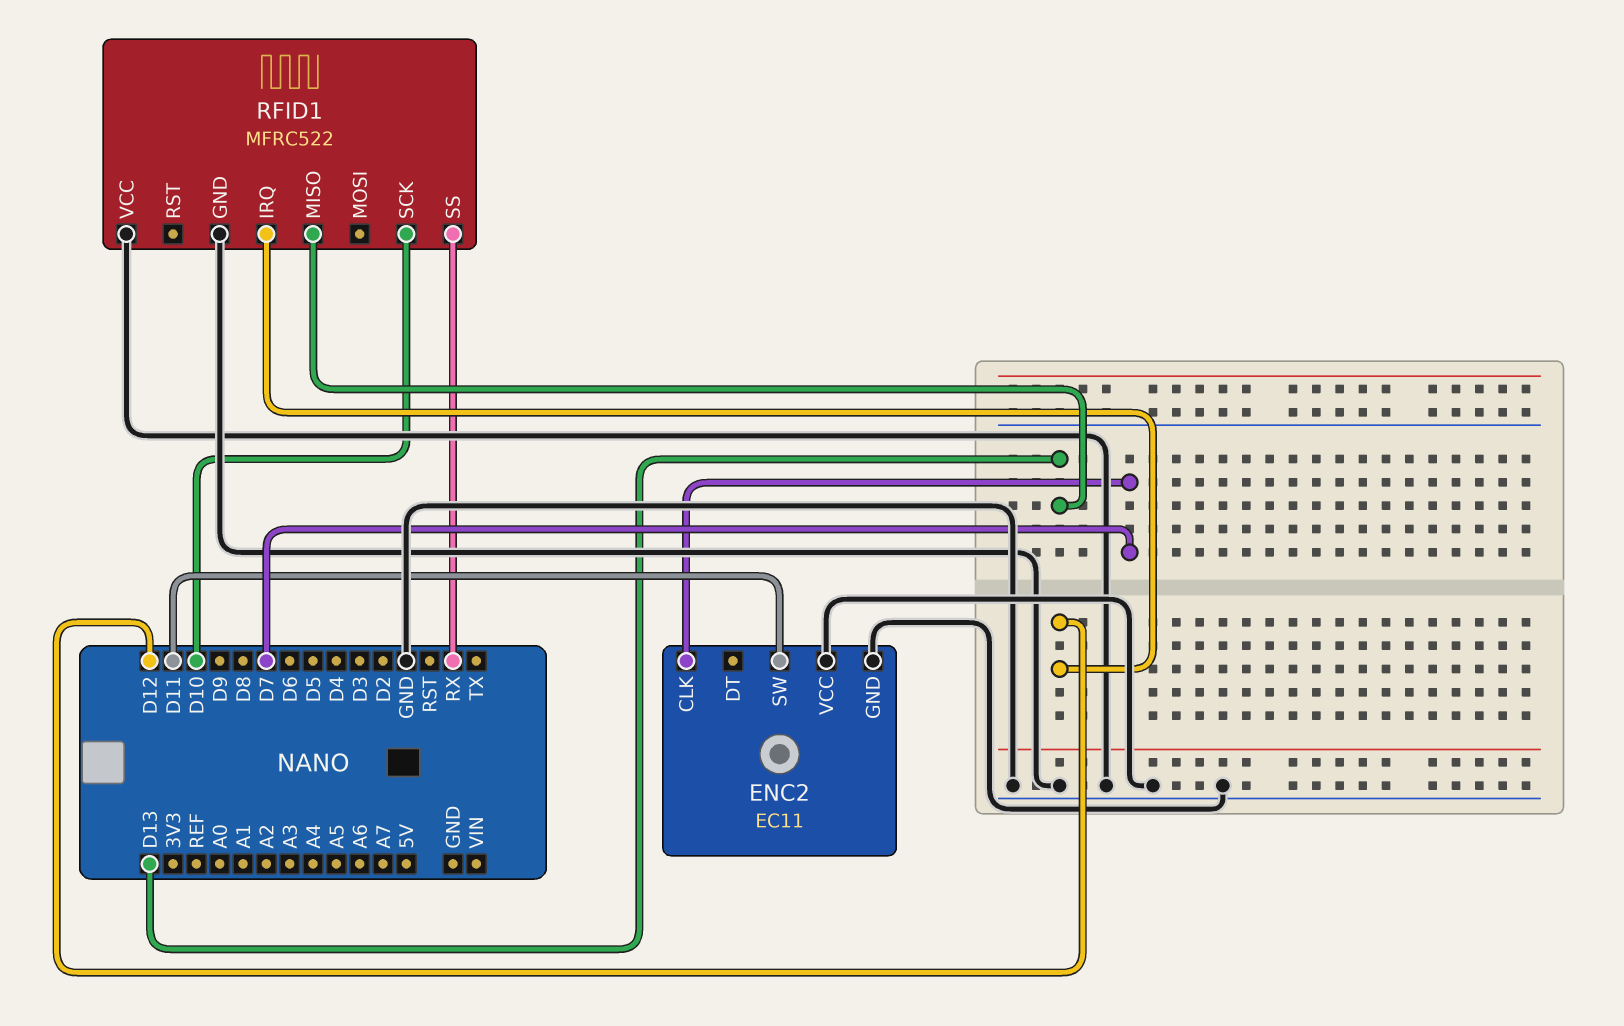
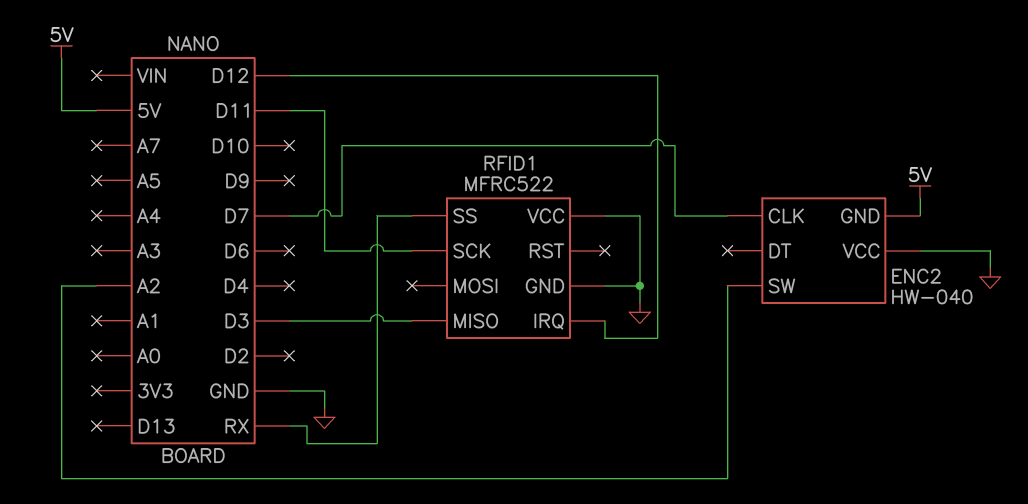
ENC2: EC11 -> HW-040
ENC2 pin GND: GND -> 5V
ENC2 pin SW: D11 -> A2
RFID1 pin MISO: D13 -> D3
RFID1 pin SCK: D10 -> D11

